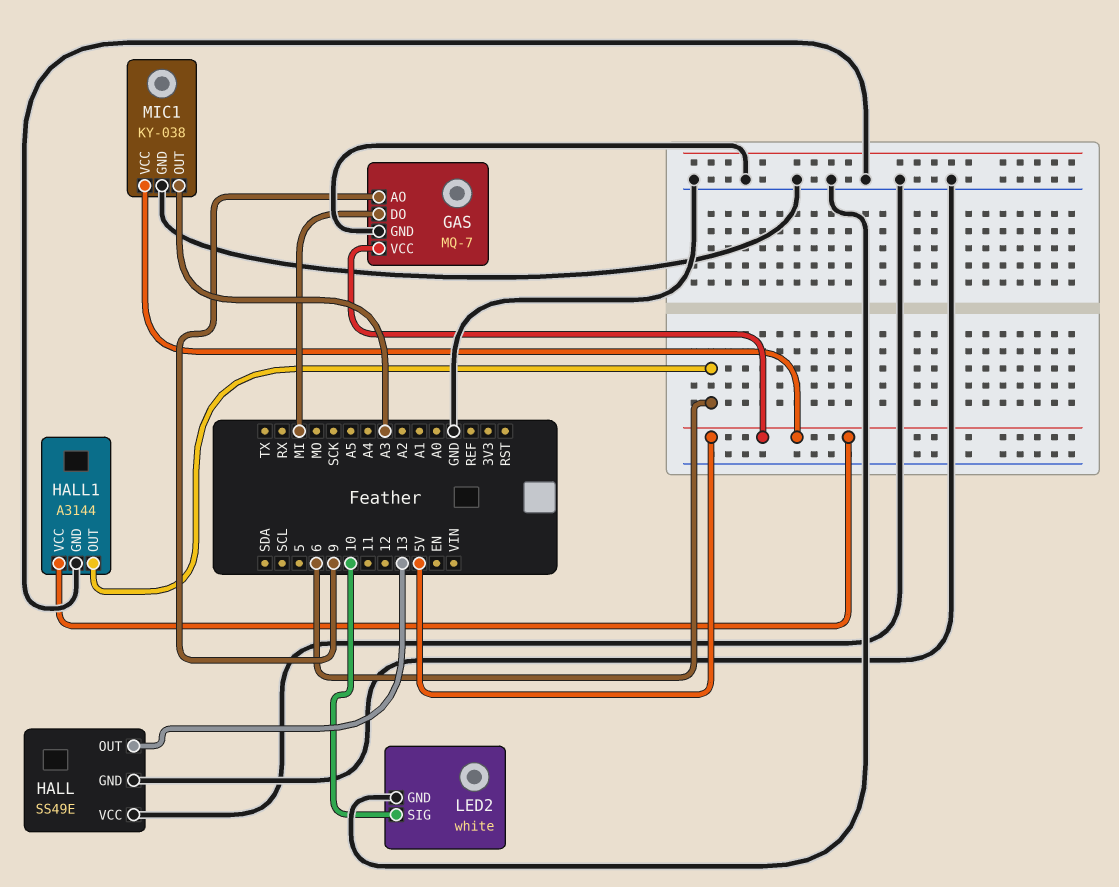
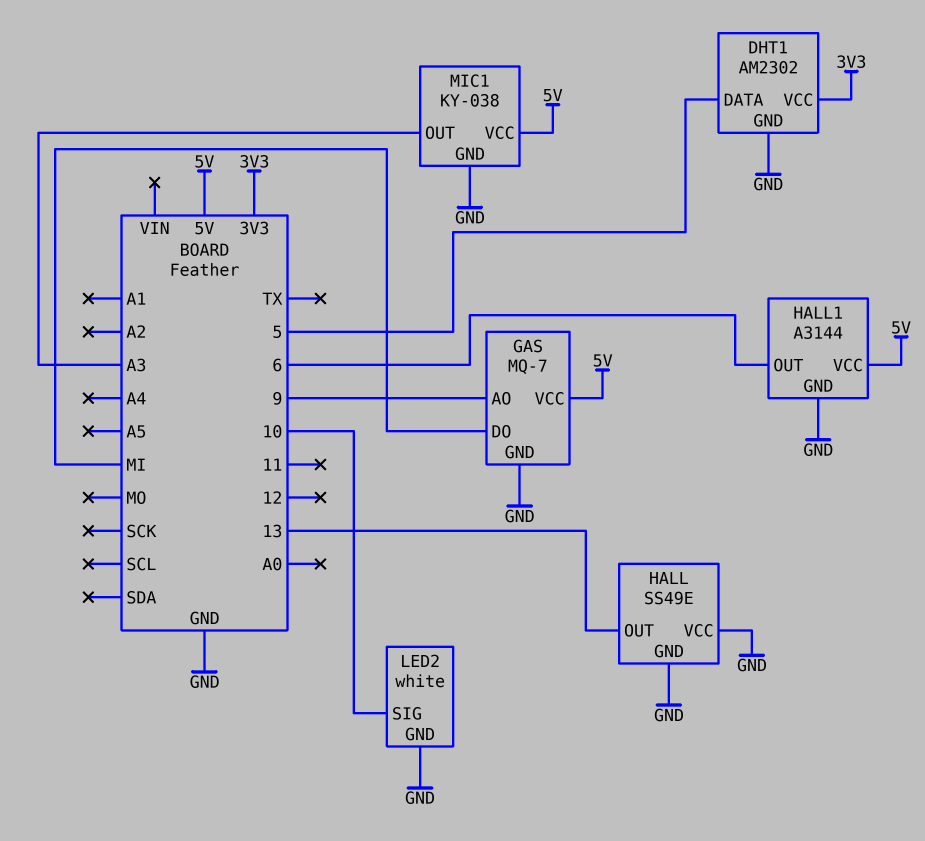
DHT1: none -> AM2302
DHT1 pin DATA: none -> 5
DHT1 pin GND: none -> GND
DHT1 pin VCC: none -> 3V3

